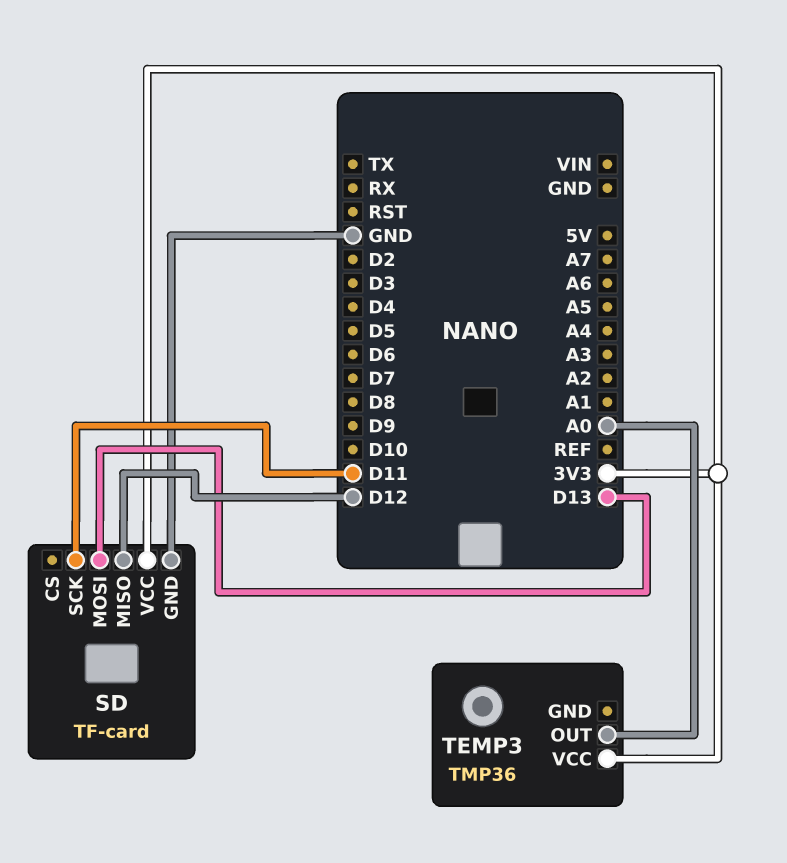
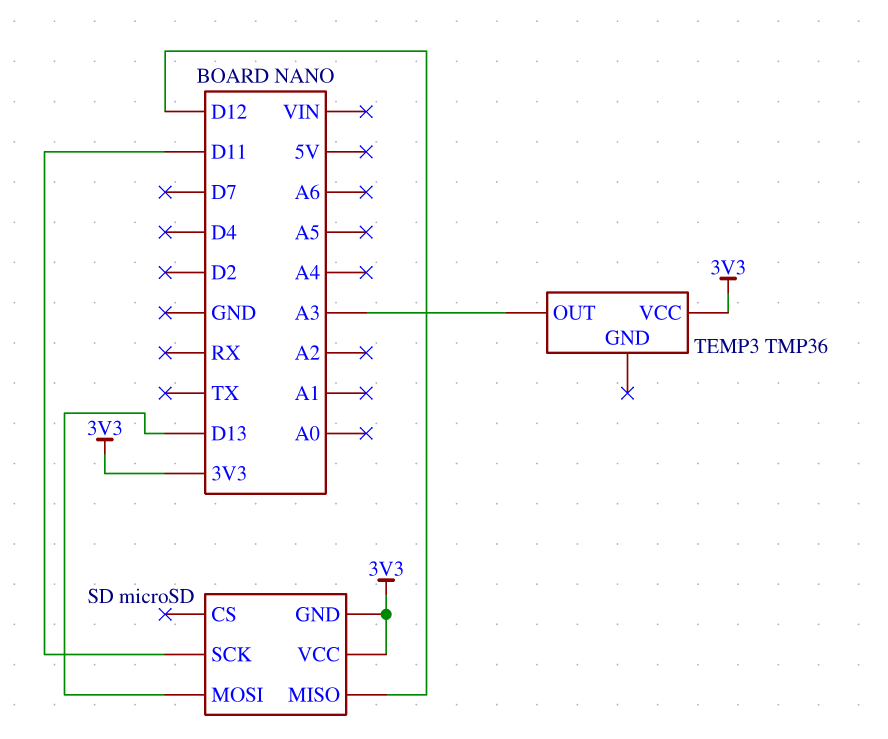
SD: TF-card -> microSD
SD pin GND: GND -> 3V3
TEMP3 pin OUT: A0 -> A3

